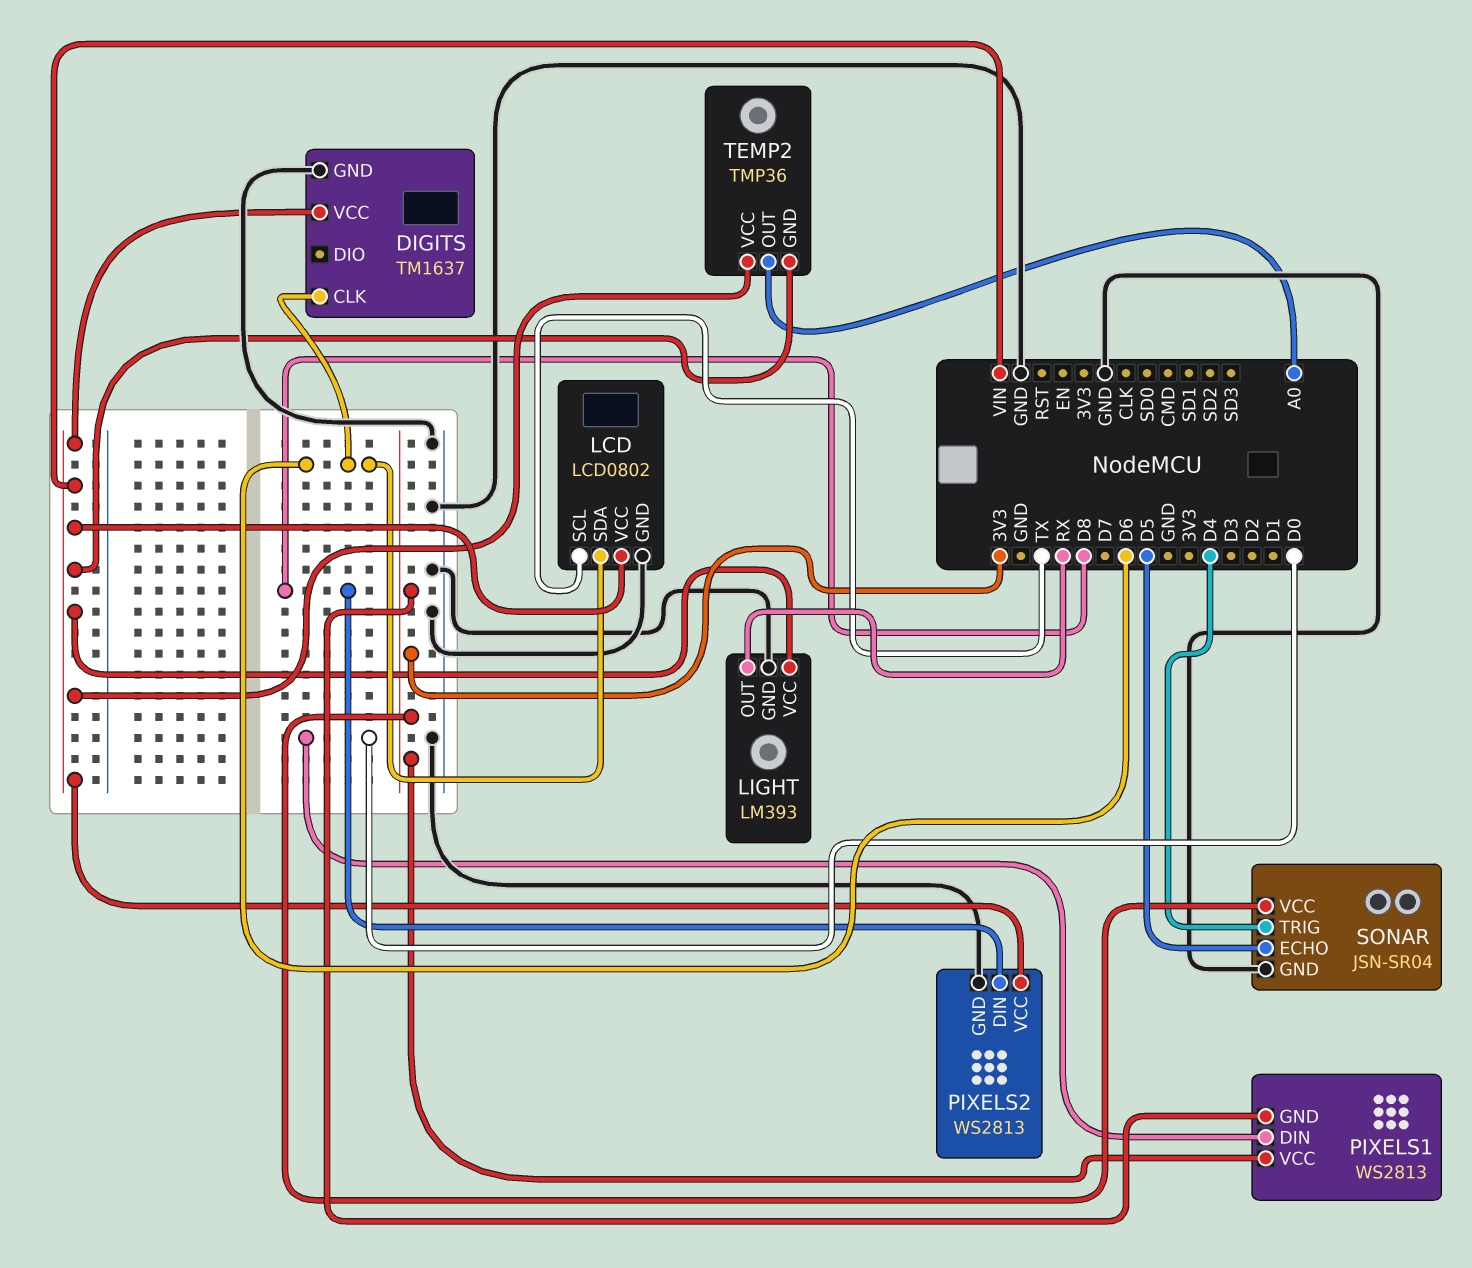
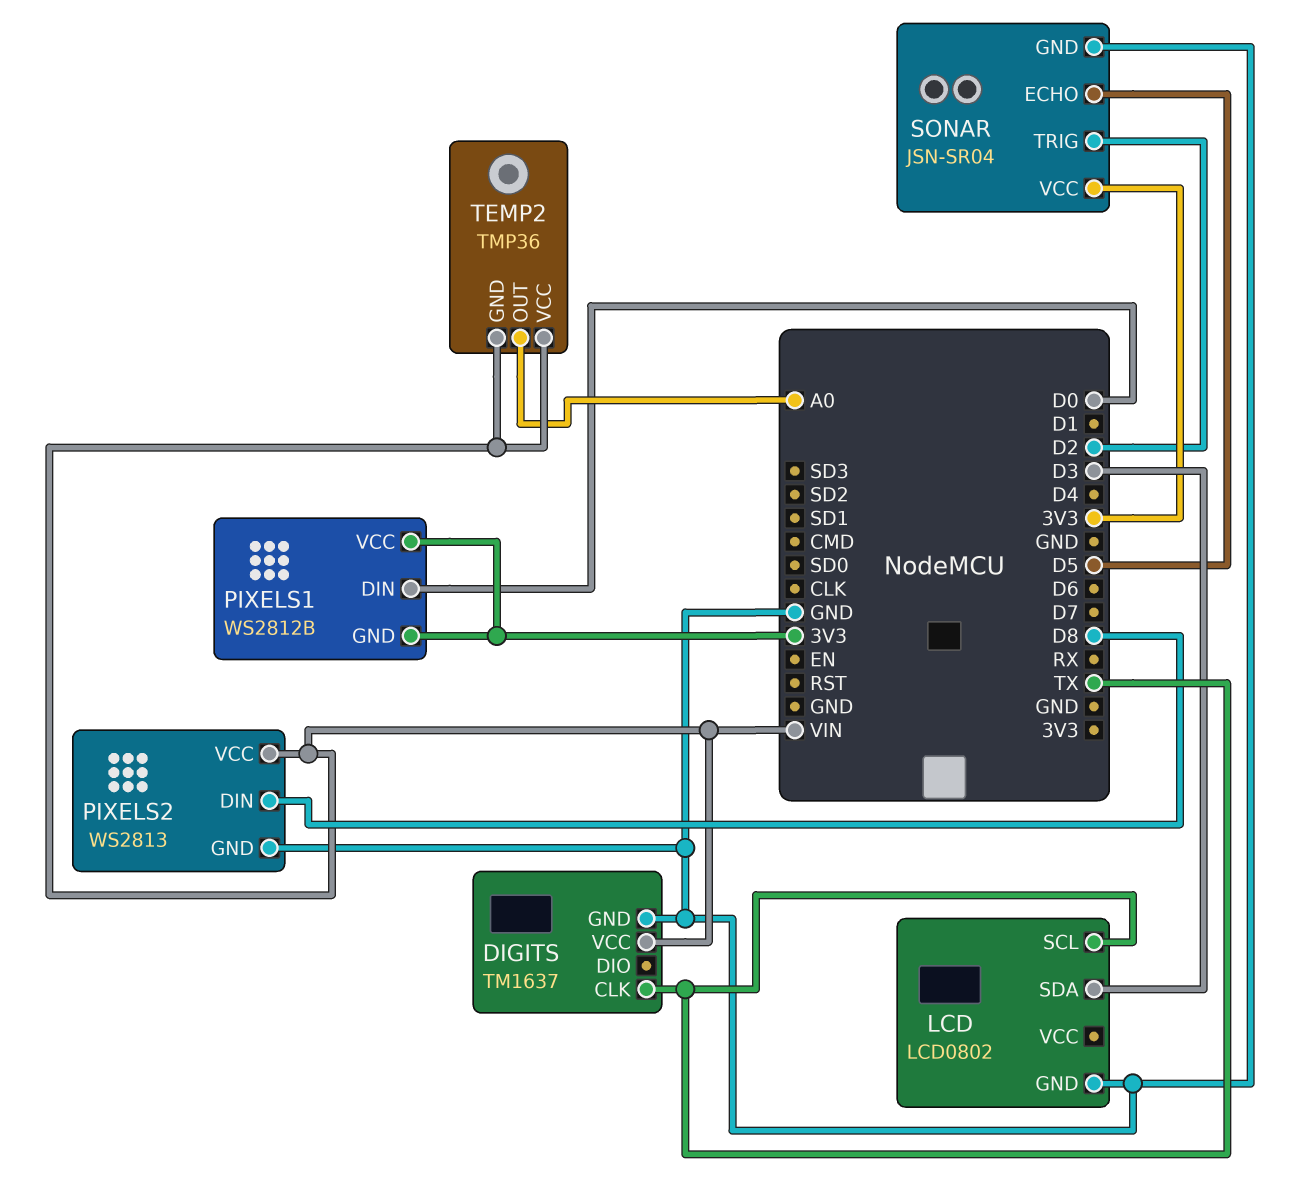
DIGITS pin CLK: D6 -> TX
LCD pin SDA: D6 -> D3
LCD pin VCC: VIN -> none
LIGHT: LM393 -> none
LIGHT pin GND: GND -> none
LIGHT pin OUT: RX -> none
LIGHT pin VCC: VIN -> none
PIXELS1: WS2813 -> WS2812B
SONAR pin TRIG: D4 -> D2

